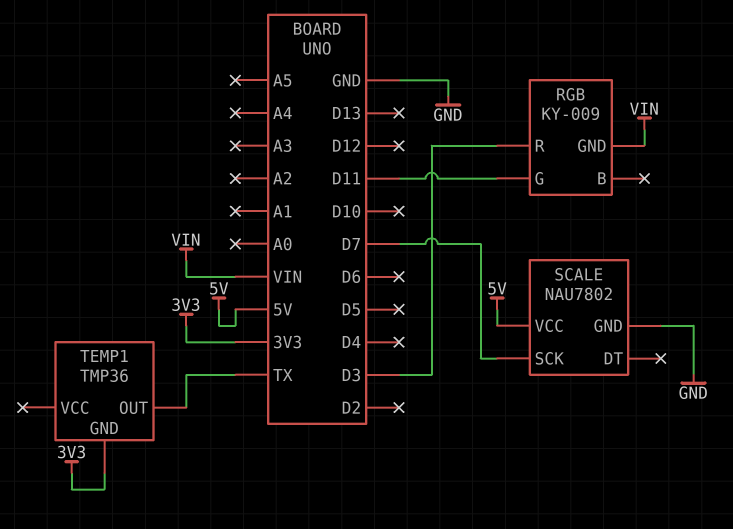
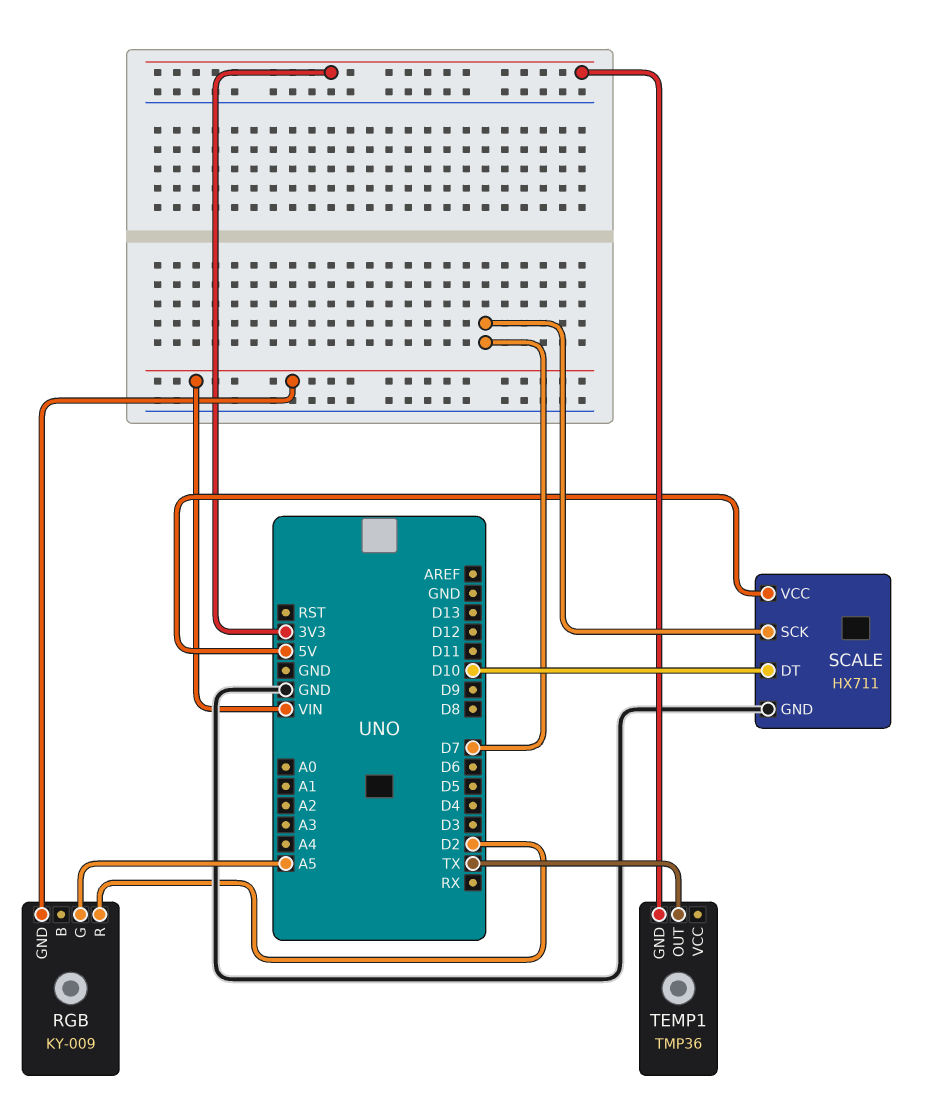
RGB pin G: D11 -> A5
RGB pin R: D3 -> D2
SCALE: NAU7802 -> HX711
SCALE pin DT: none -> D10

